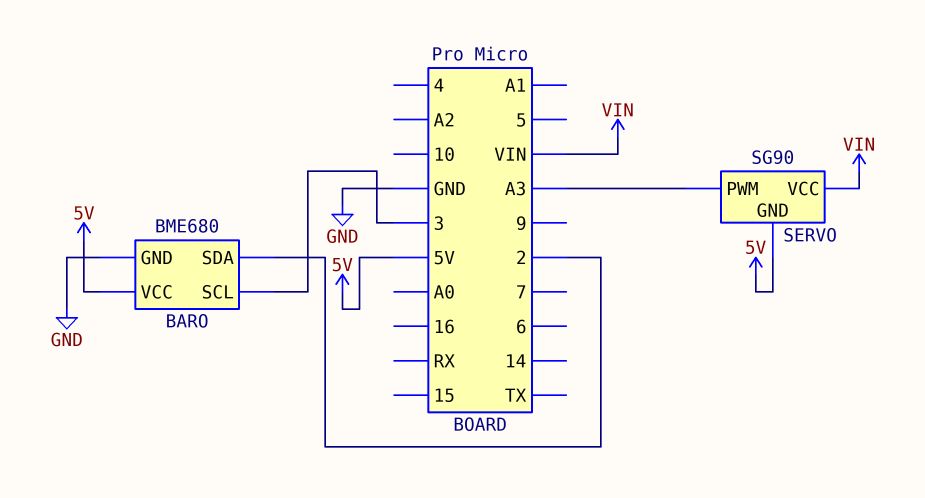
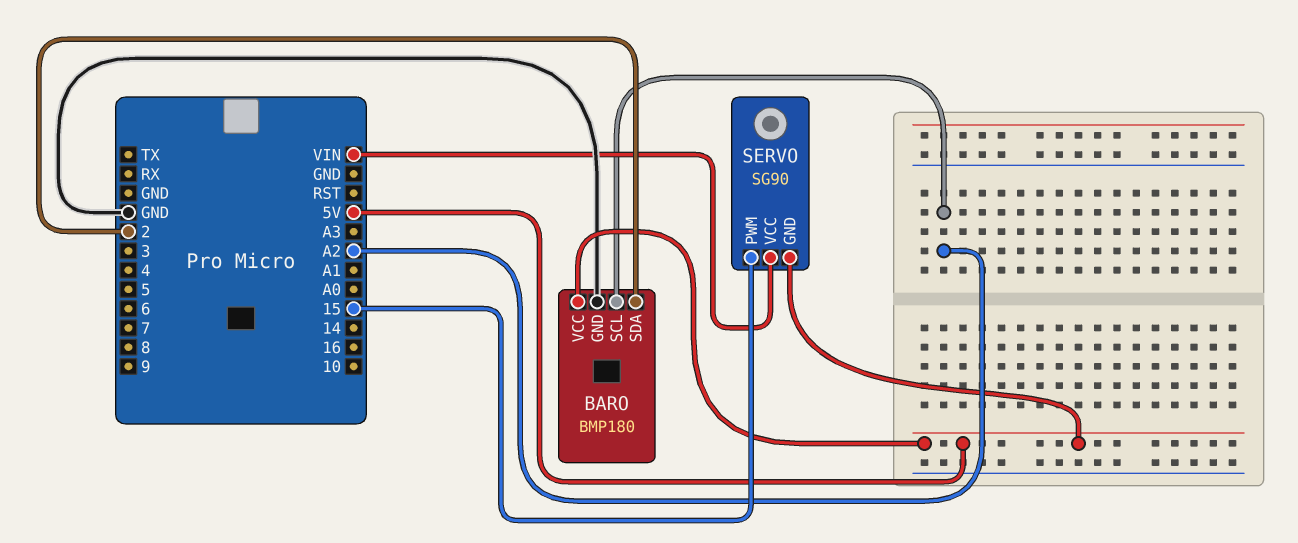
BARO: BME680 -> BMP180
BARO pin SCL: 3 -> A2
SERVO pin PWM: A3 -> 15

